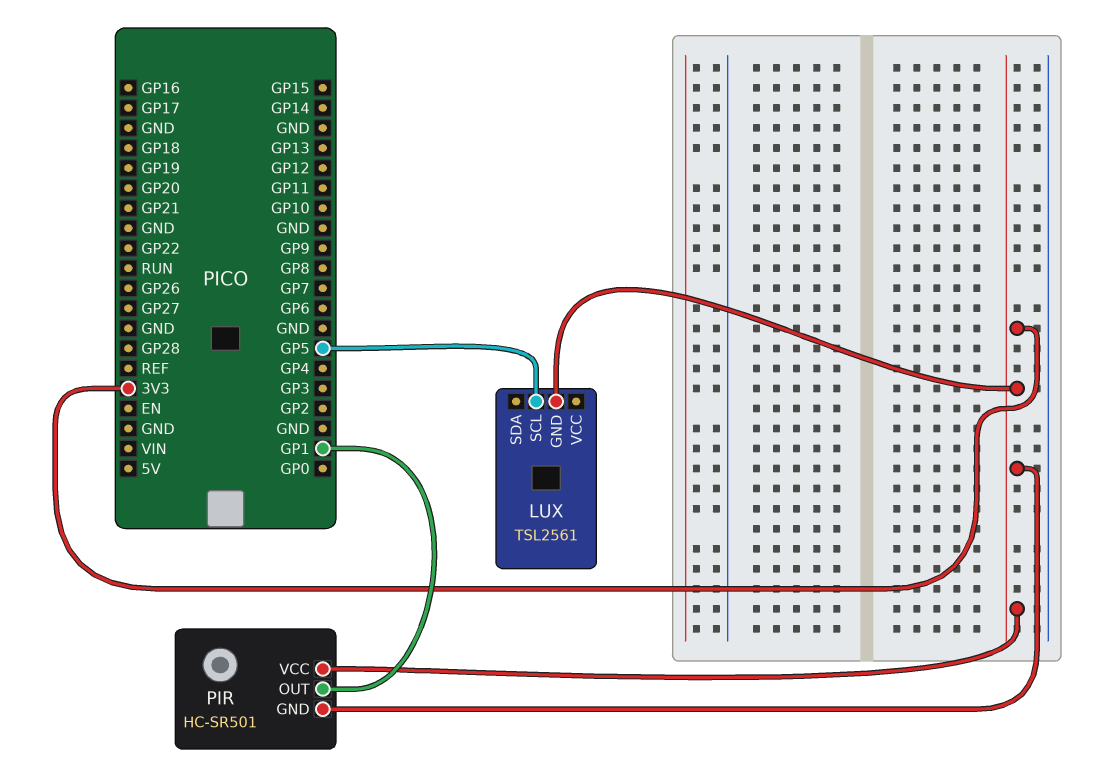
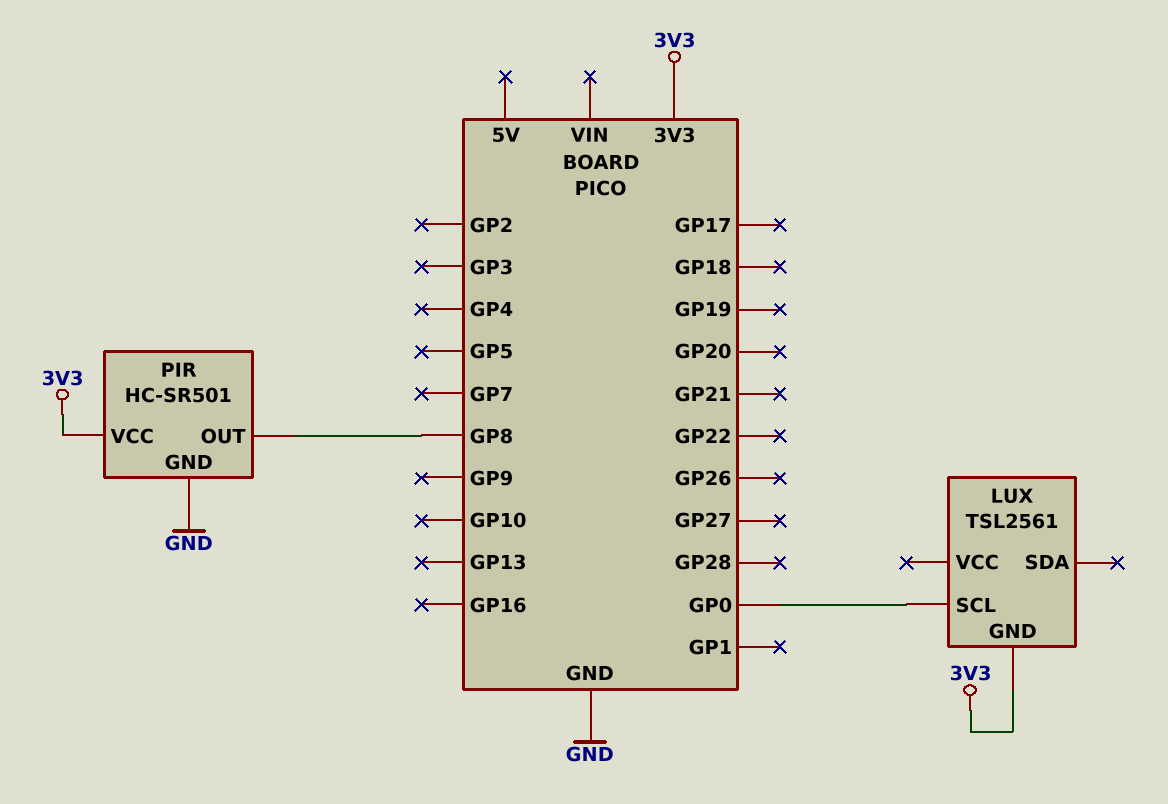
LUX pin SCL: GP5 -> GP0
PIR pin GND: 3V3 -> GND
PIR pin OUT: GP1 -> GP8

